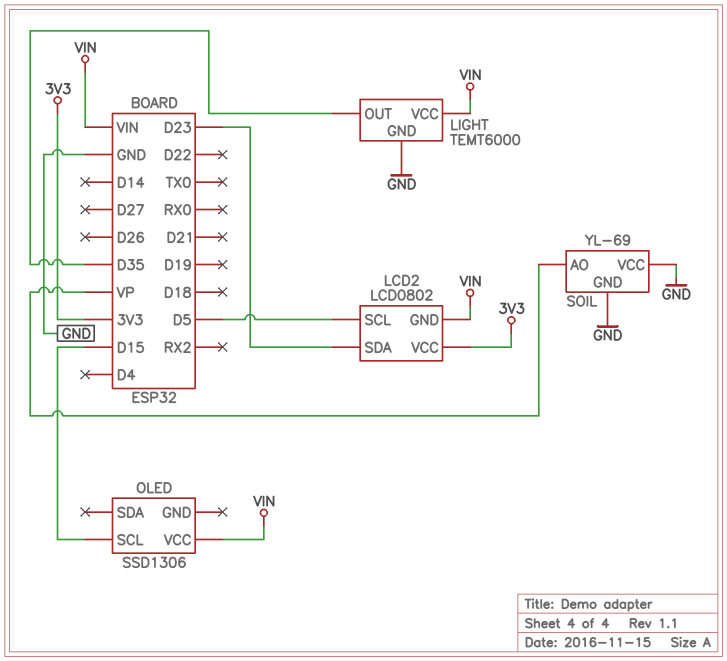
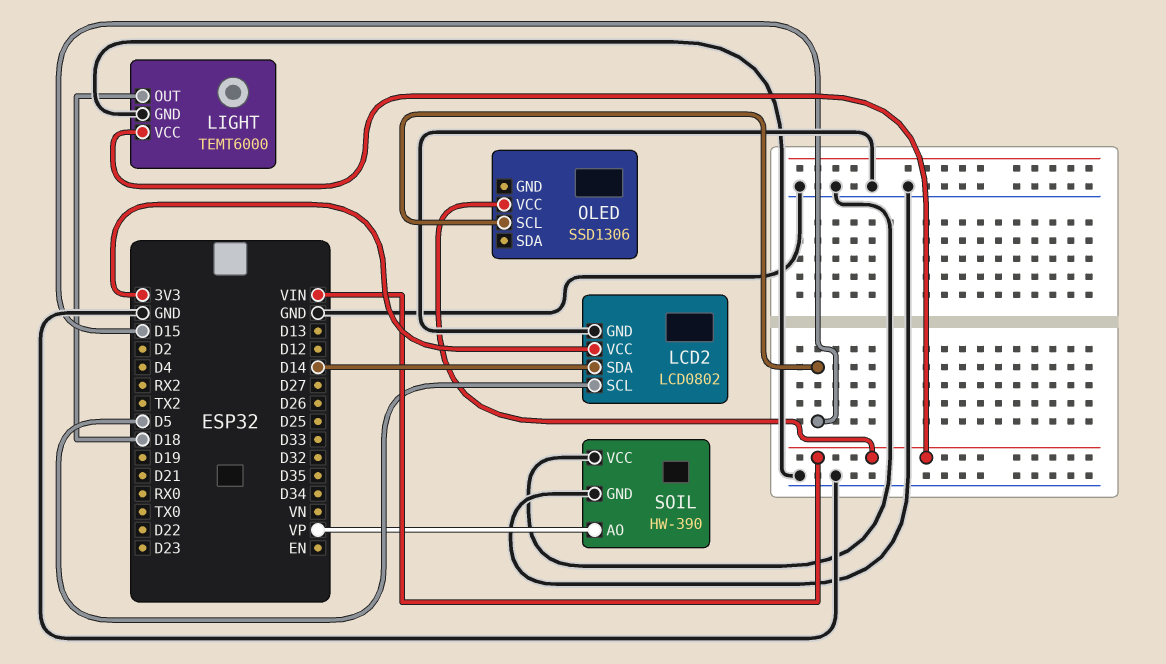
LCD2 pin GND: VIN -> GND
LCD2 pin SDA: D23 -> D14
LIGHT pin OUT: D35 -> D18
SOIL: YL-69 -> HW-390

